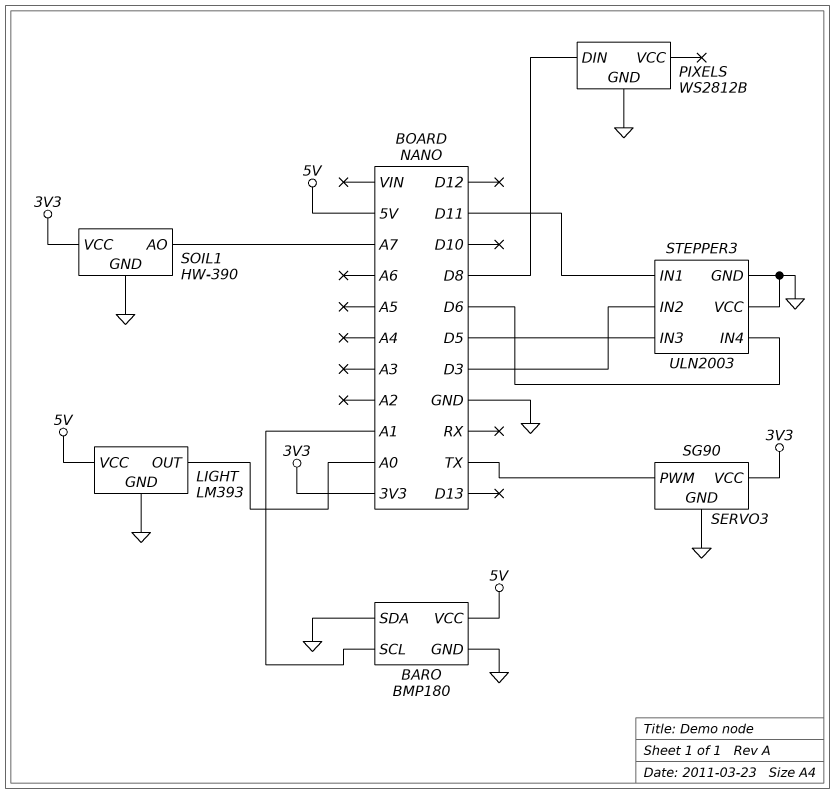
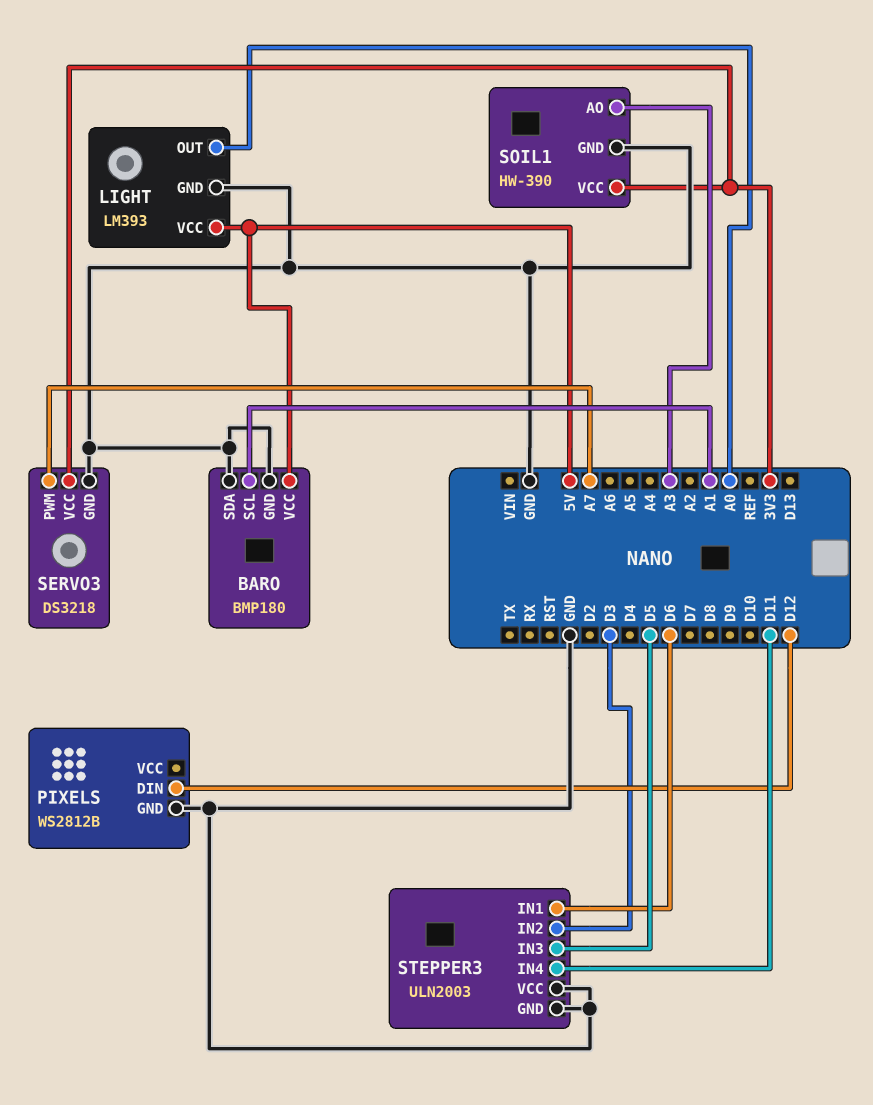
PIXELS pin DIN: D8 -> D12
SERVO3: SG90 -> DS3218
SERVO3 pin PWM: TX -> A7
SOIL1 pin AO: A7 -> A3
STEPPER3 pin IN1: D11 -> D6
STEPPER3 pin IN4: D6 -> D11

